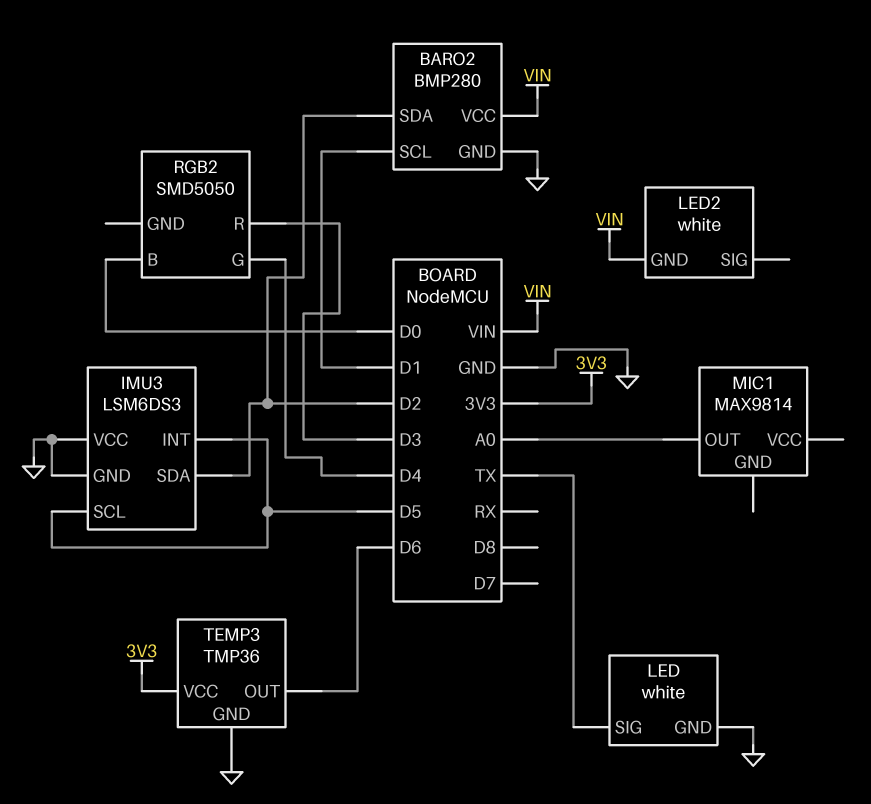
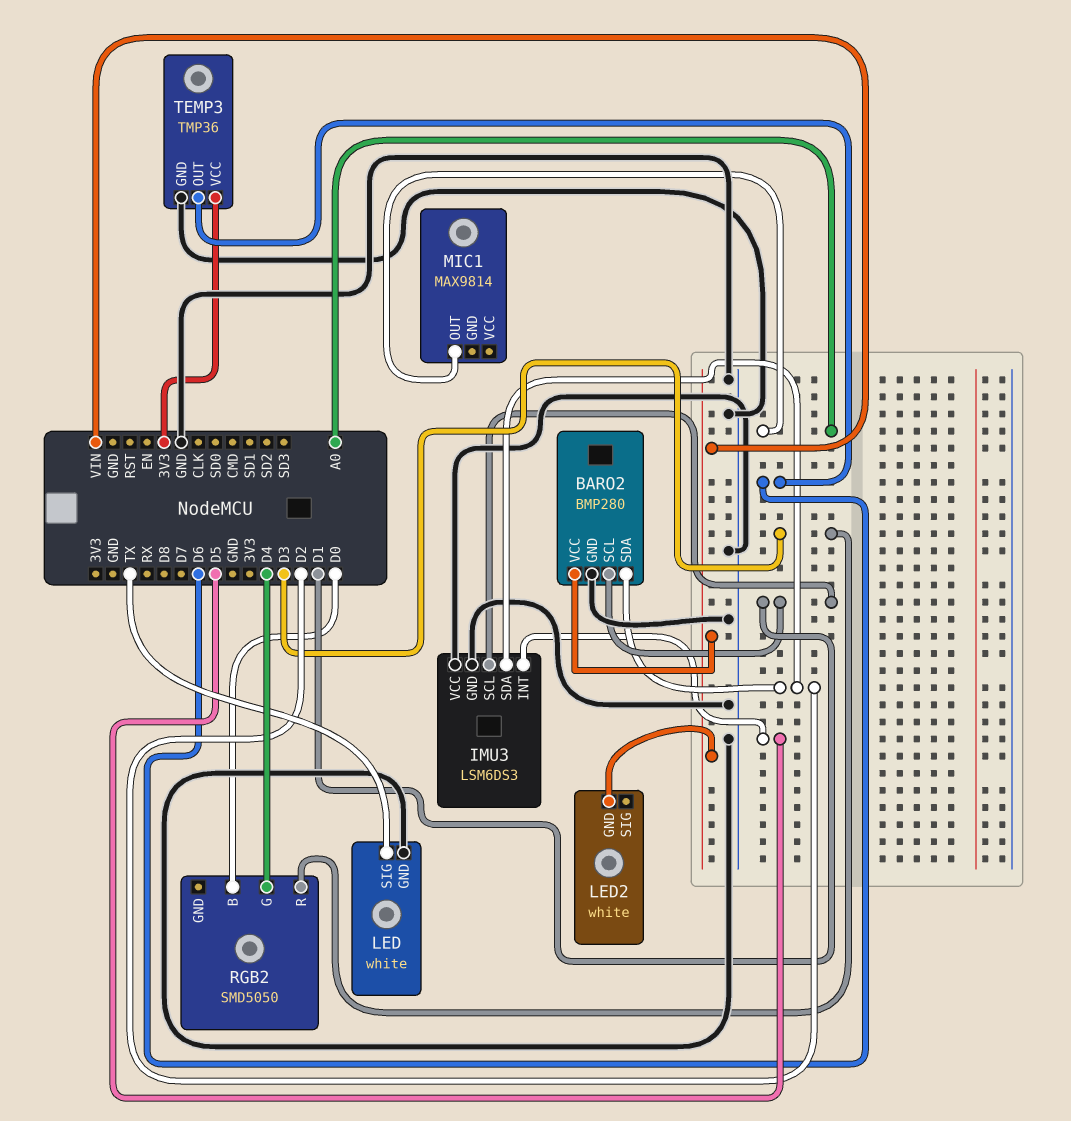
IMU3 pin SCL: D5 -> D1

